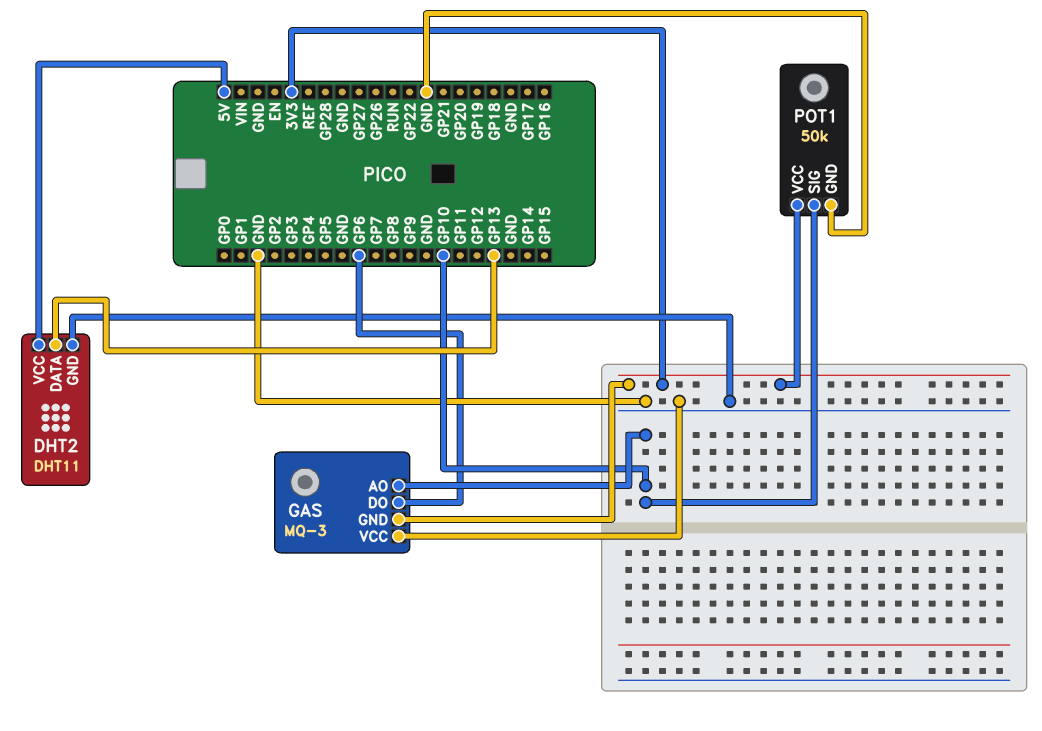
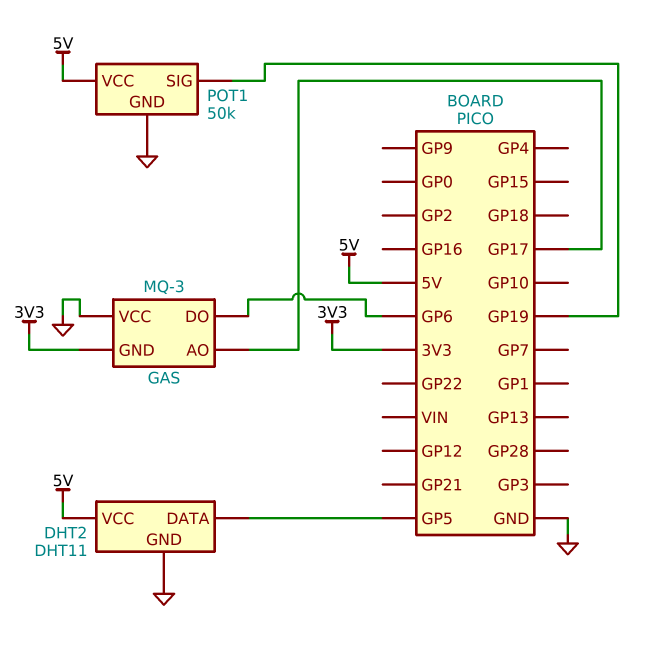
DHT2 pin DATA: GP13 -> GP5
GAS pin AO: GP10 -> GP17
POT1 pin SIG: GP10 -> GP19
POT1 pin VCC: 3V3 -> 5V

